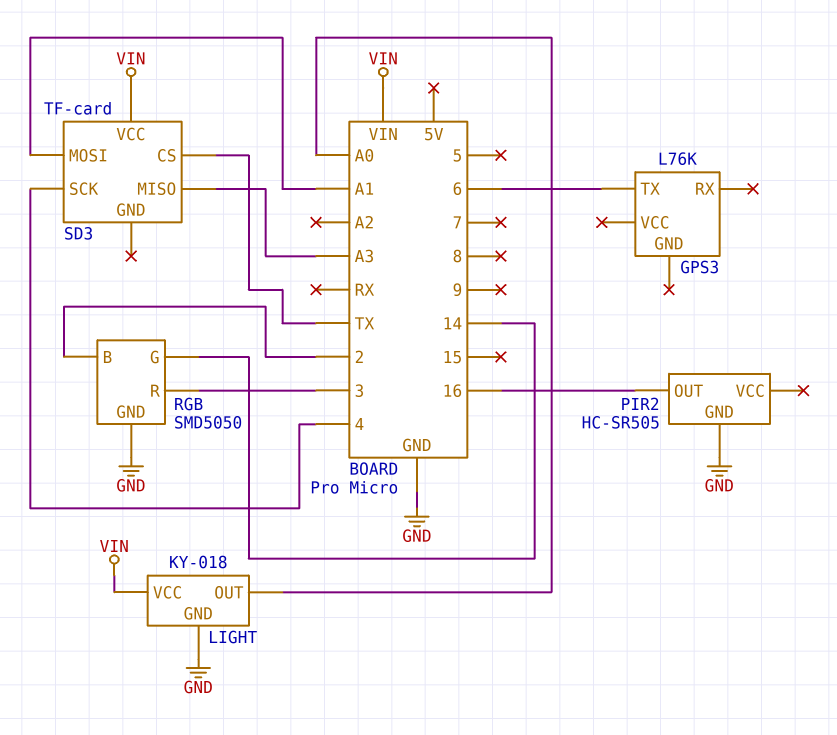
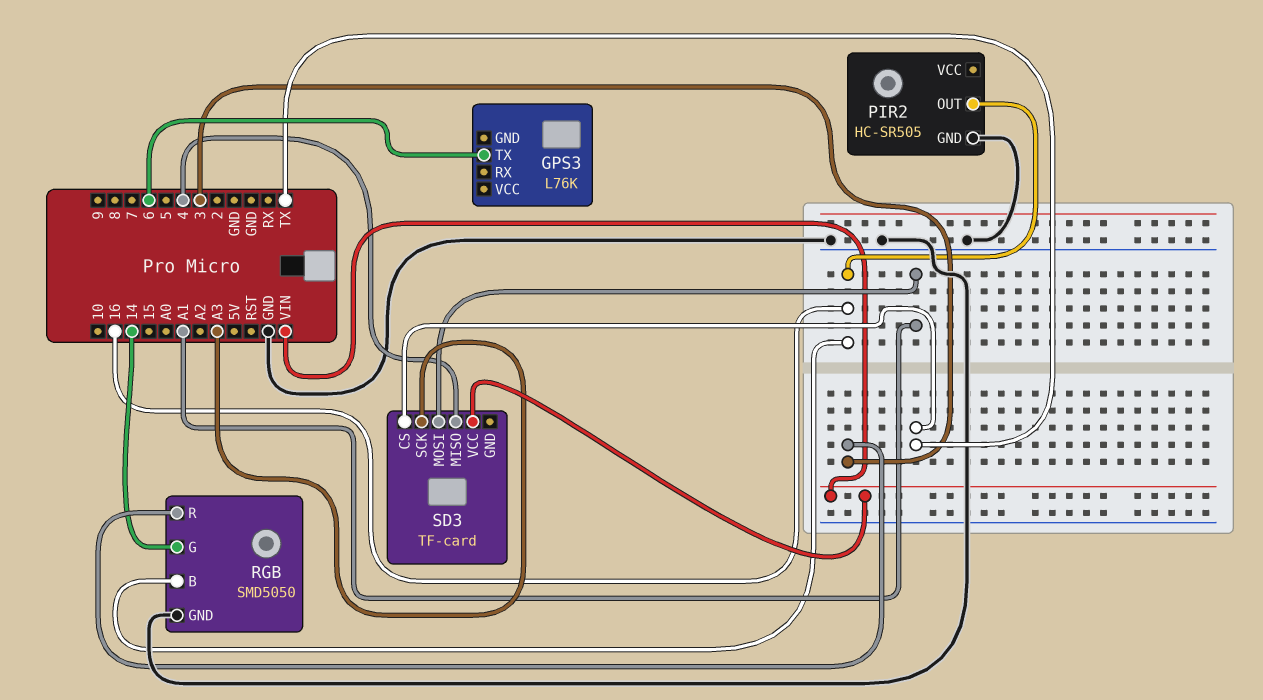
LIGHT: KY-018 -> none
LIGHT pin GND: GND -> none
LIGHT pin OUT: A0 -> none
LIGHT pin VCC: VIN -> none
RGB pin B: 2 -> 16
SD3 pin MISO: A3 -> 4
SD3 pin SCK: 4 -> A3

